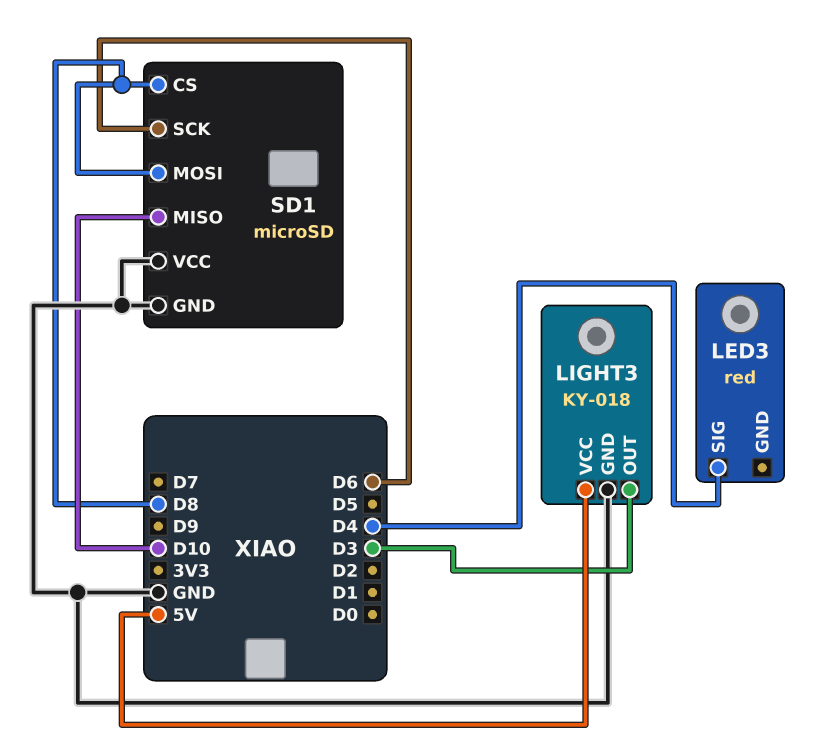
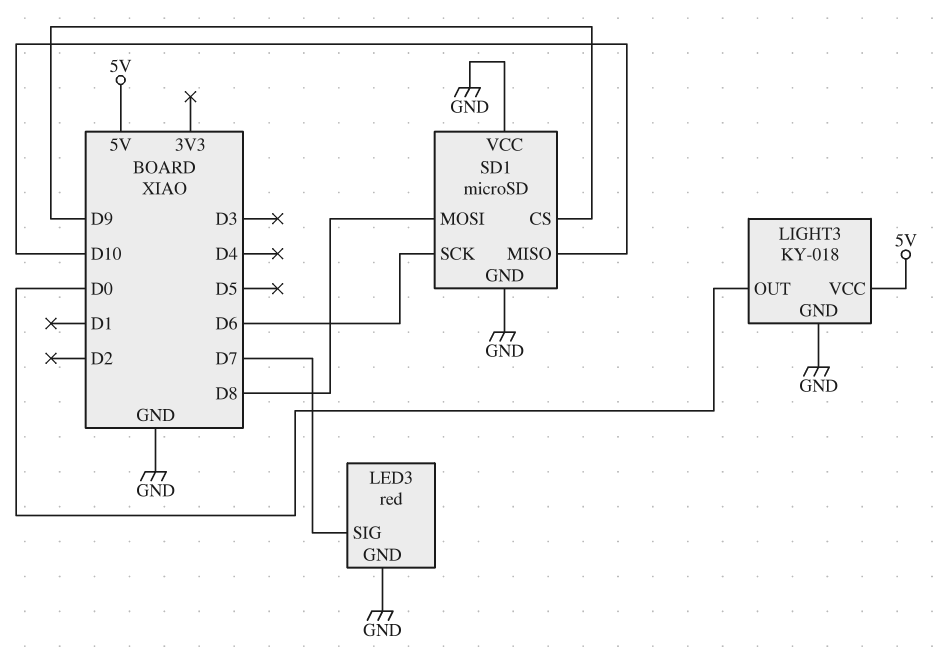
LED3 pin GND: none -> GND
LED3 pin SIG: D4 -> D7
LIGHT3 pin OUT: D3 -> D0
SD1 pin CS: D8 -> D9

